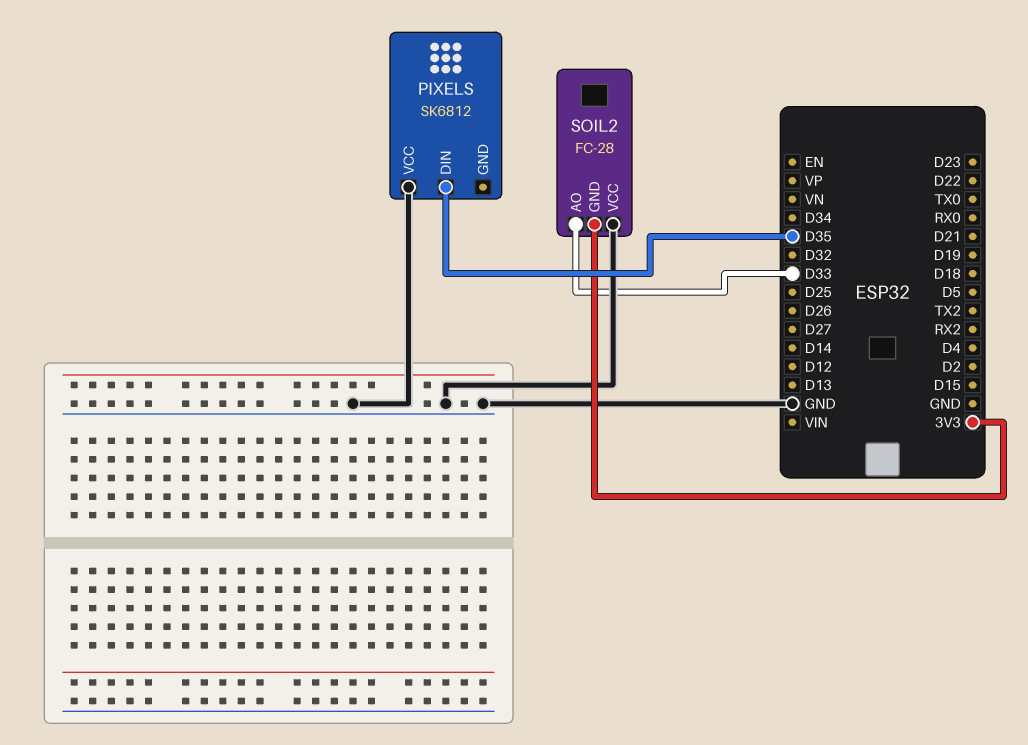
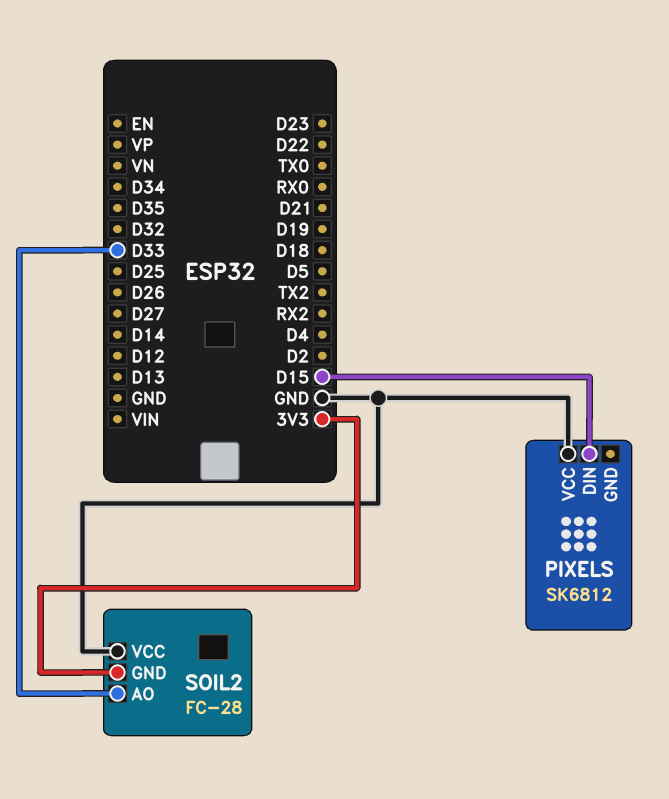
PIXELS pin DIN: D35 -> D15

